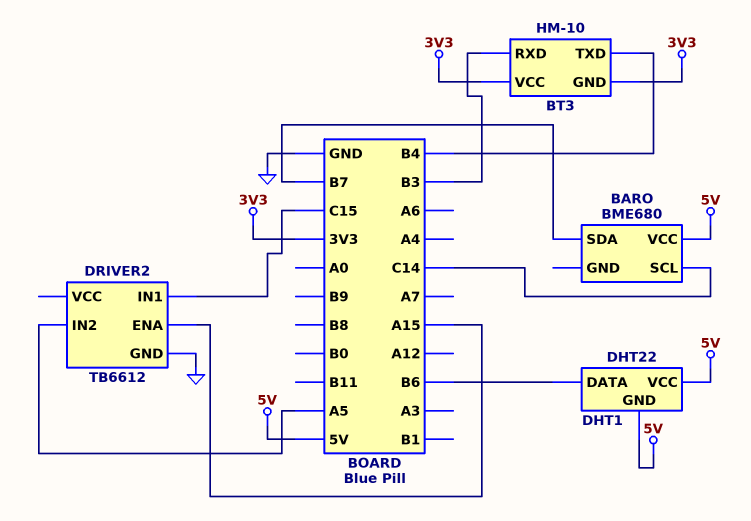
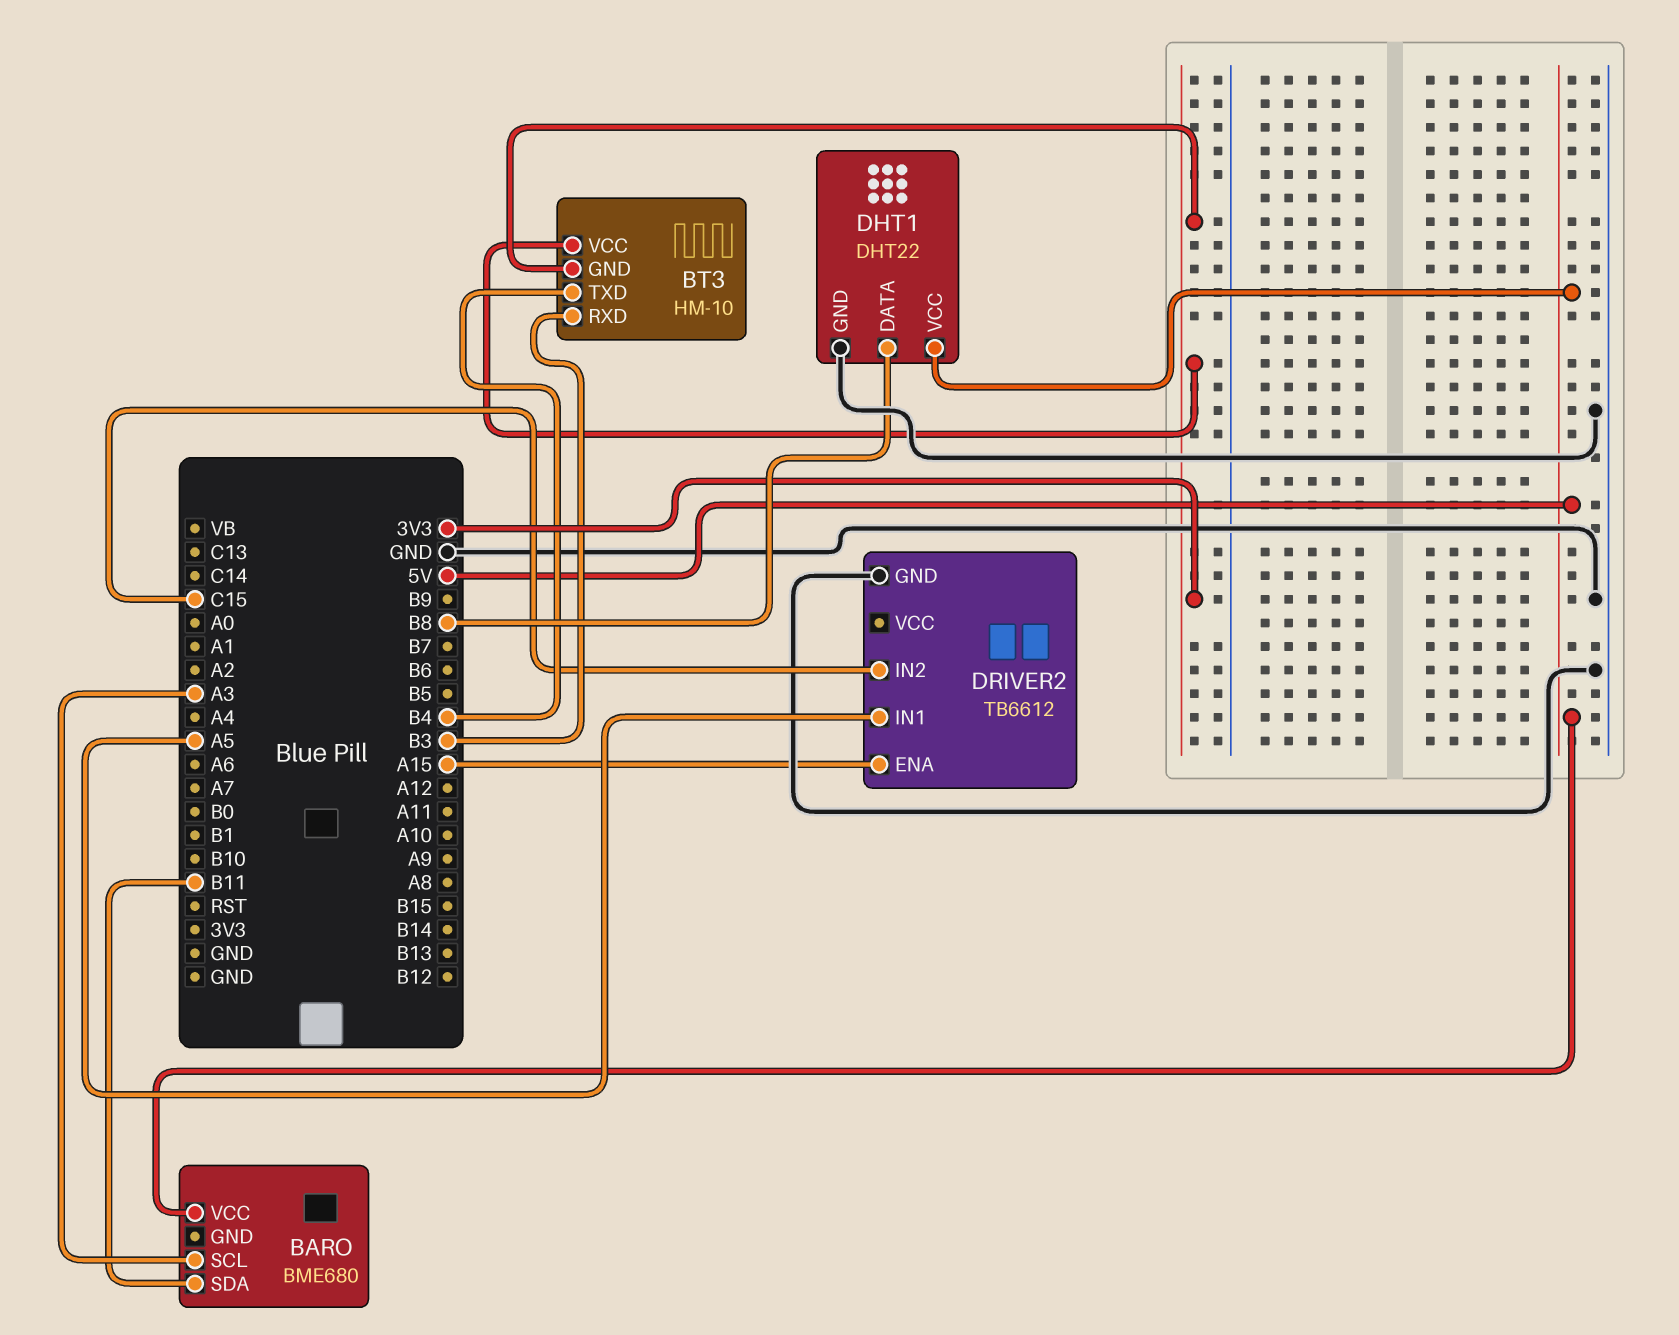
BARO pin SCL: C14 -> A3
BARO pin SDA: B7 -> B11
DHT1 pin DATA: B6 -> B8
DHT1 pin GND: 5V -> GND
DRIVER2 pin IN1: C15 -> A5
DRIVER2 pin IN2: A5 -> C15

